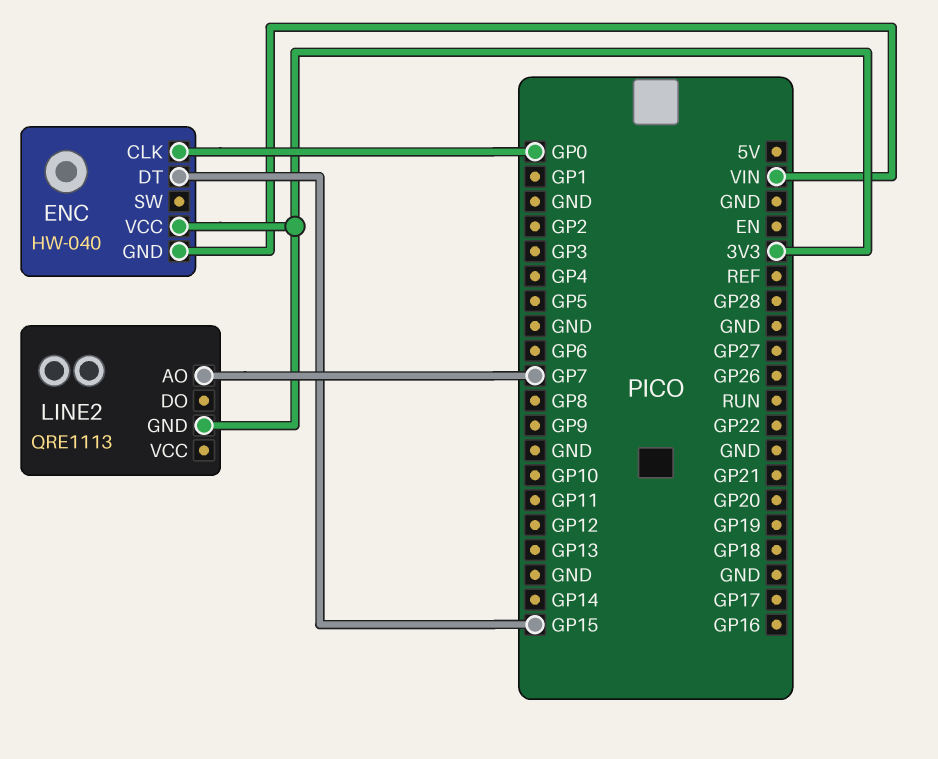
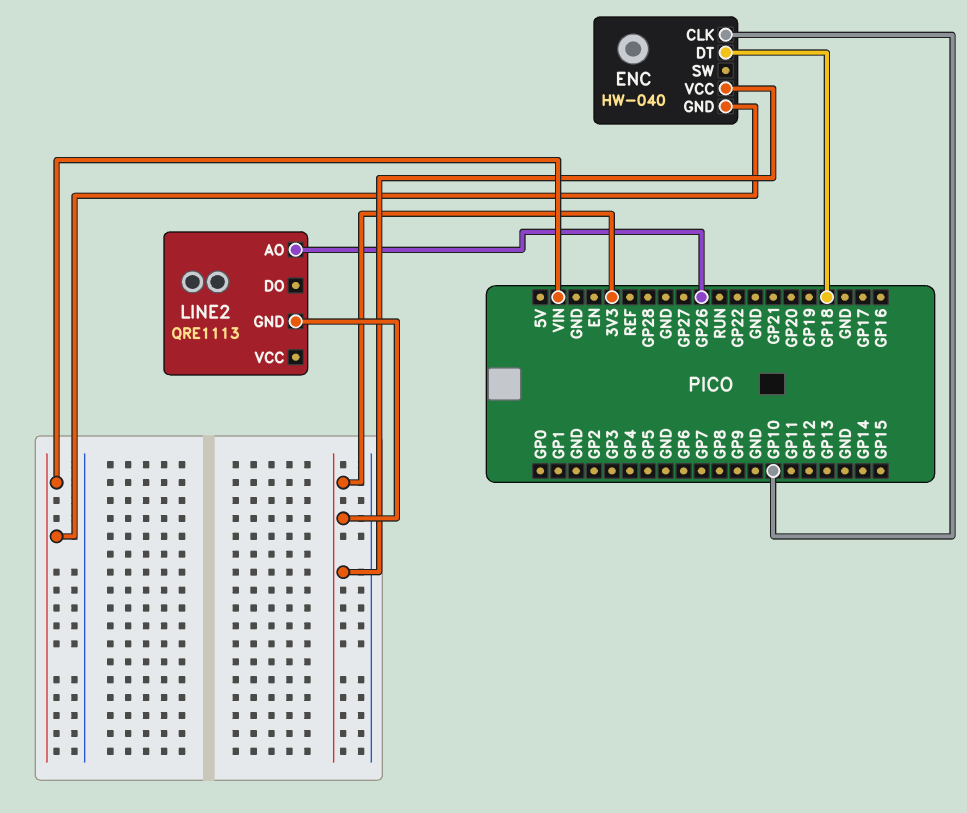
ENC pin CLK: GP0 -> GP10
ENC pin DT: GP15 -> GP18
LINE2 pin AO: GP7 -> GP26

